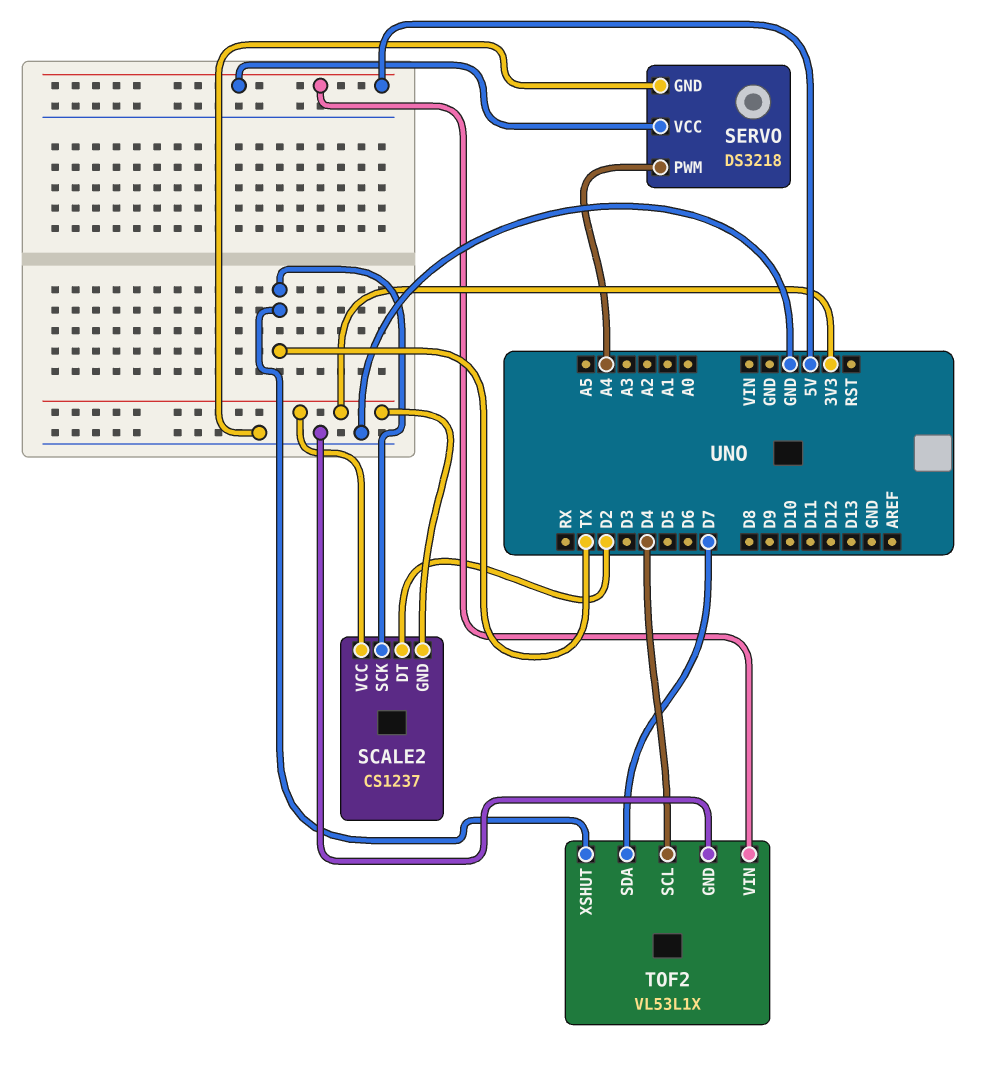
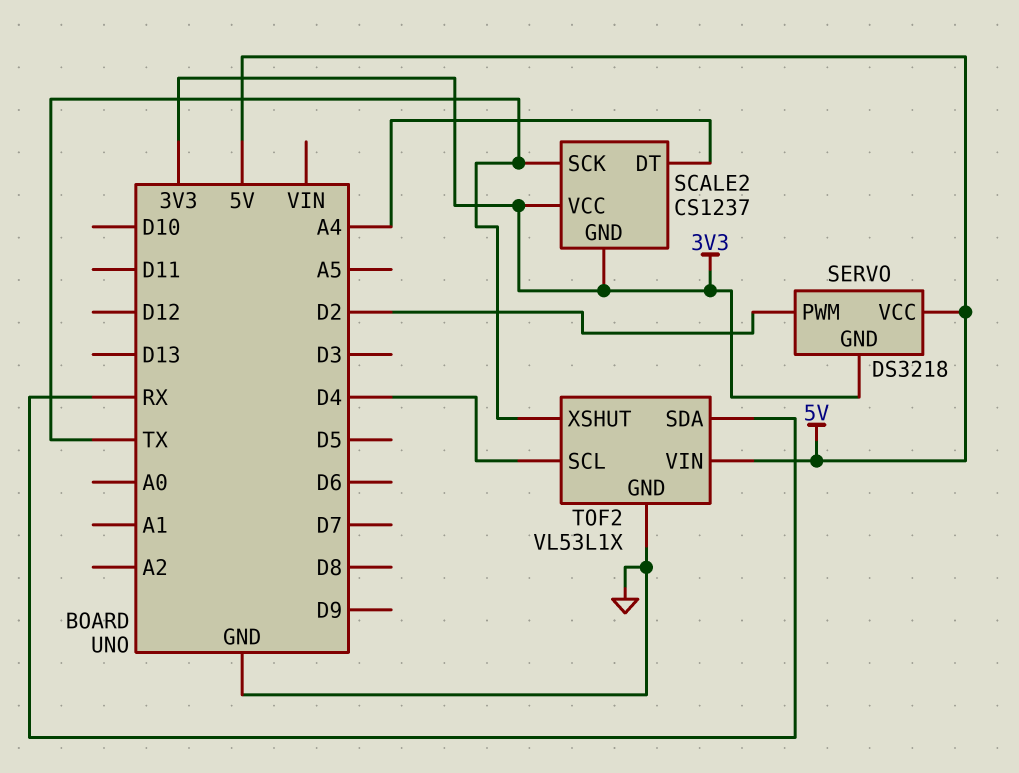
SCALE2 pin DT: D2 -> A4
SERVO pin GND: GND -> 3V3
SERVO pin PWM: A4 -> D2
TOF2 pin SDA: D7 -> RX

